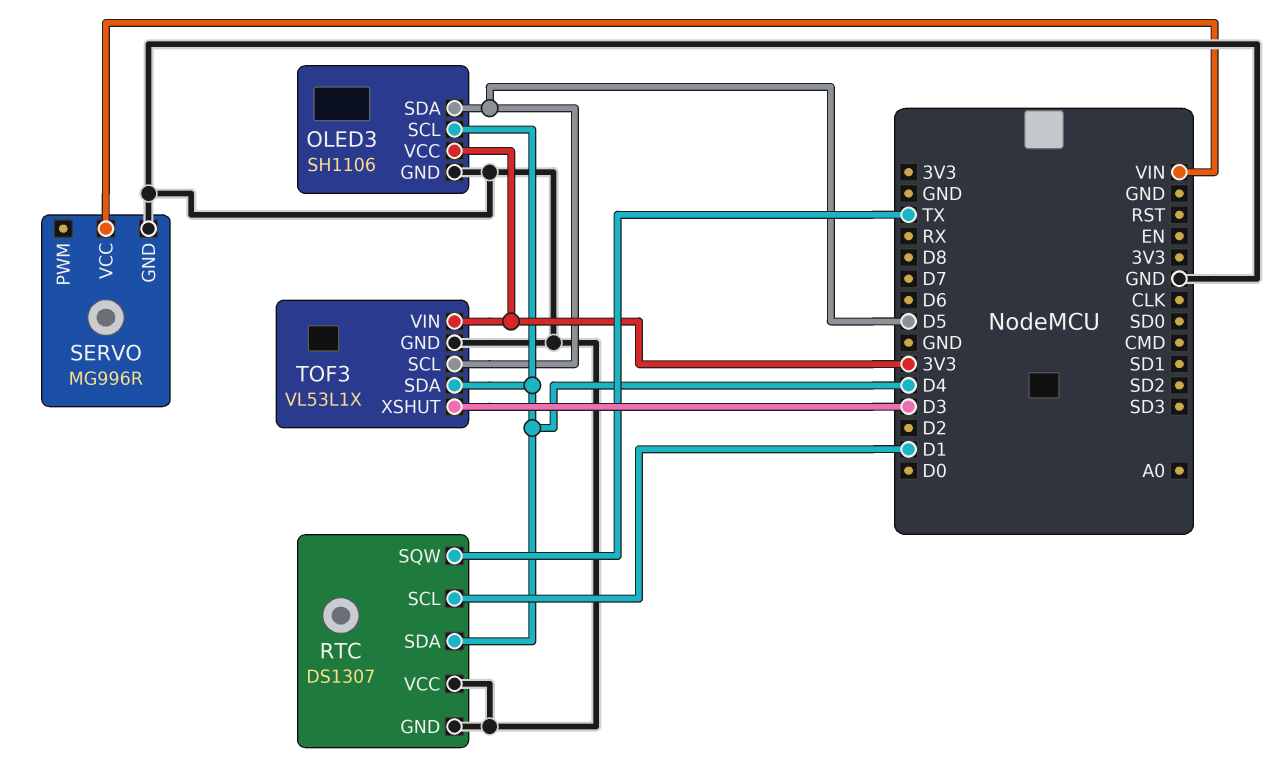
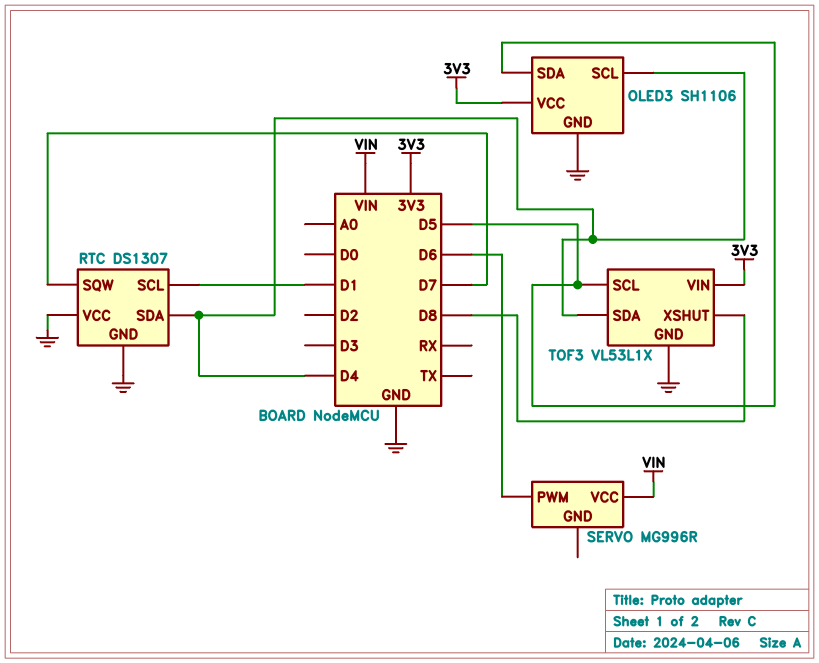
RTC pin SQW: TX -> D7
SERVO pin GND: GND -> none
SERVO pin PWM: none -> D6
TOF3 pin XSHUT: D3 -> D8

